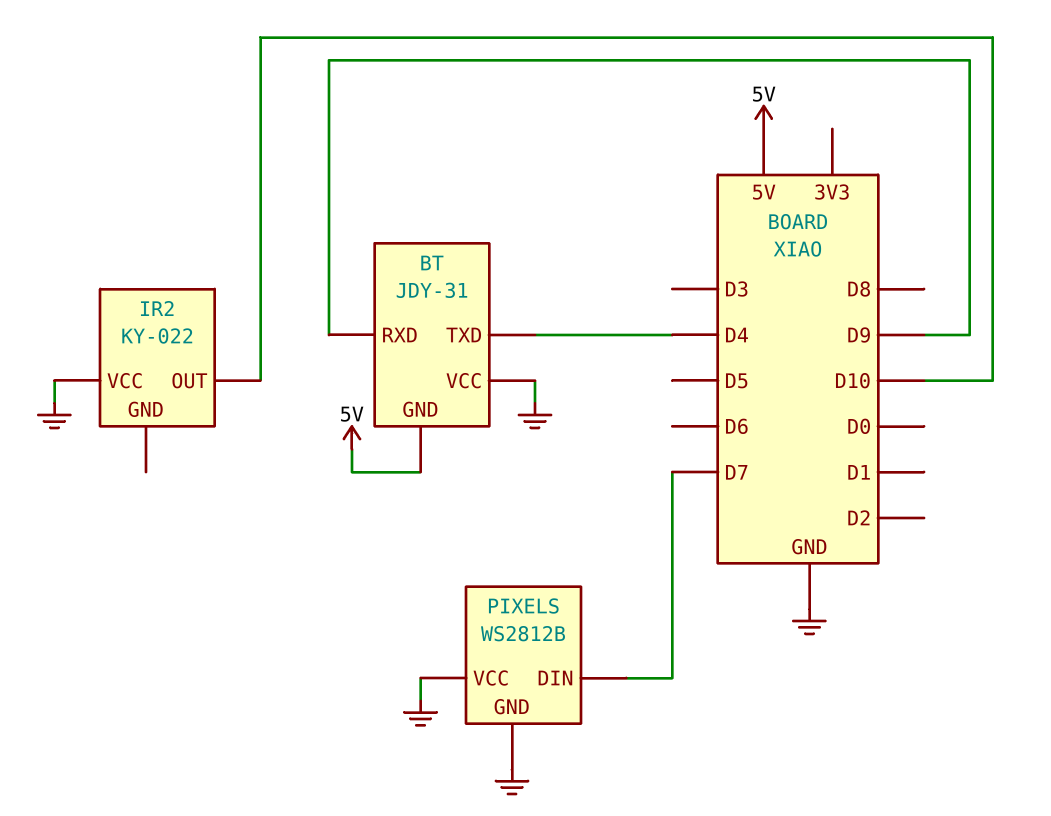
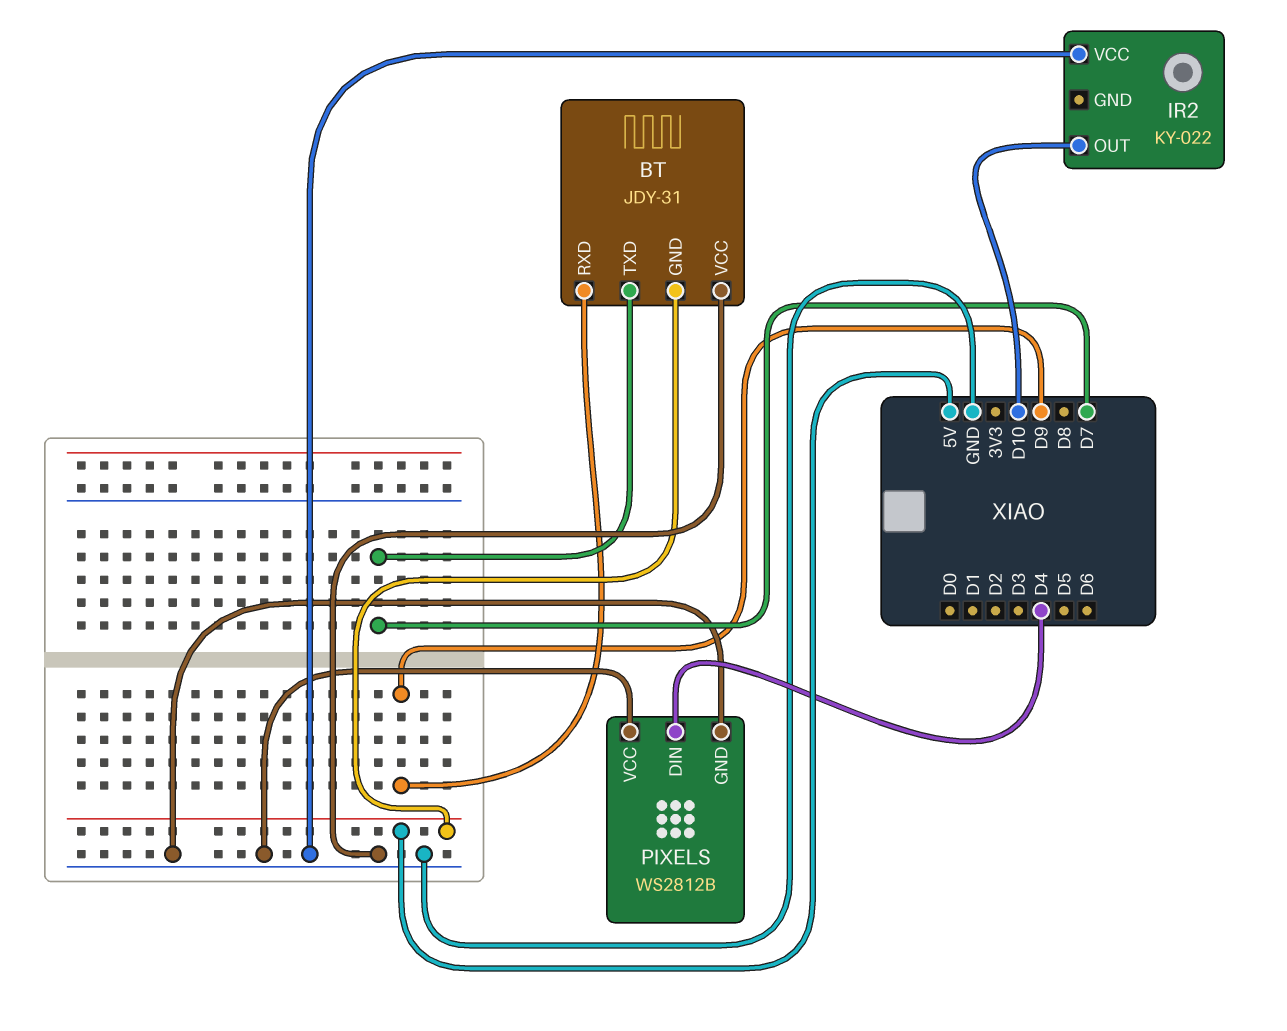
BT pin TXD: D4 -> D7
PIXELS pin DIN: D7 -> D4

